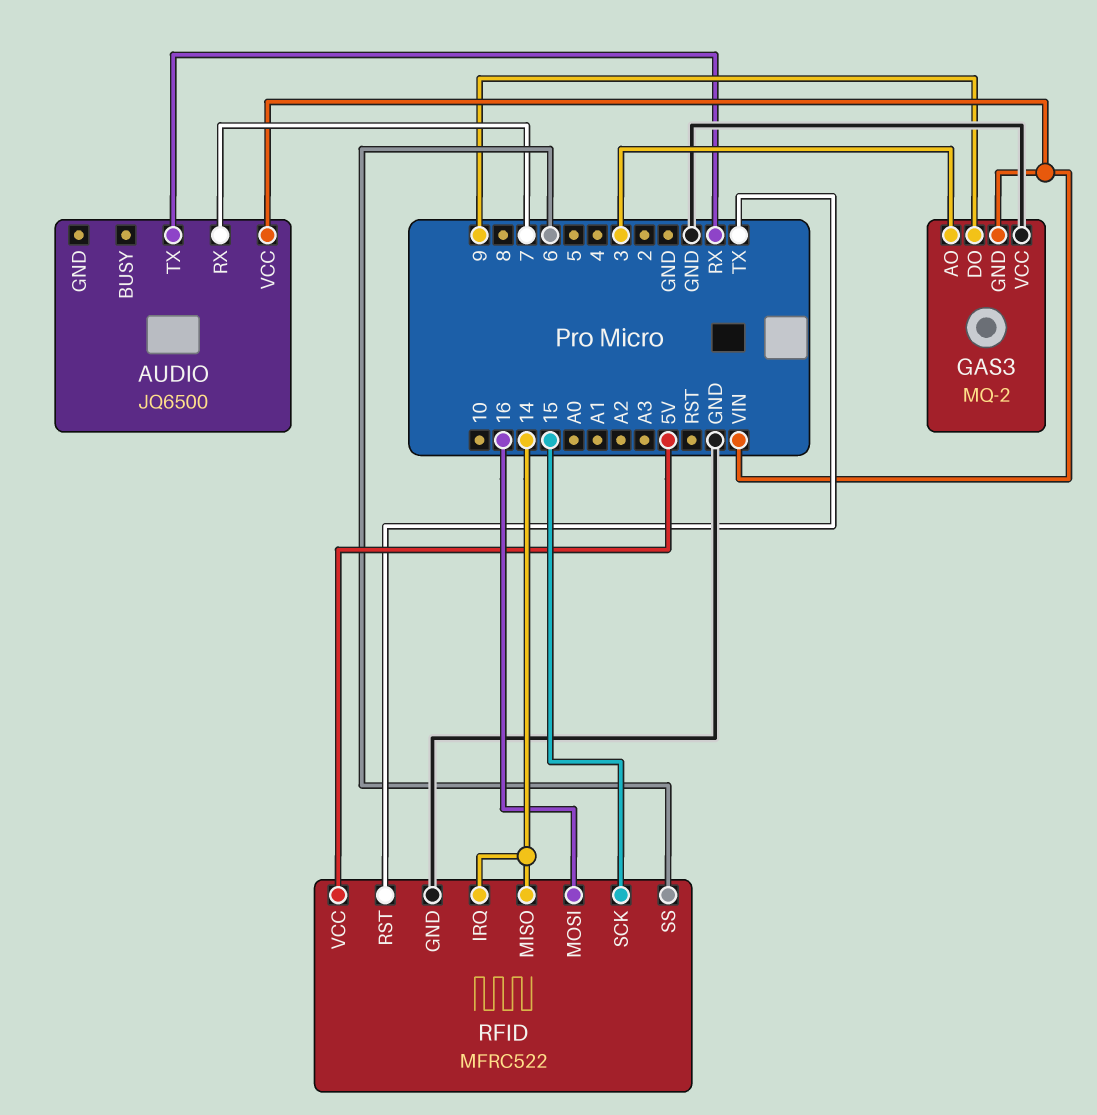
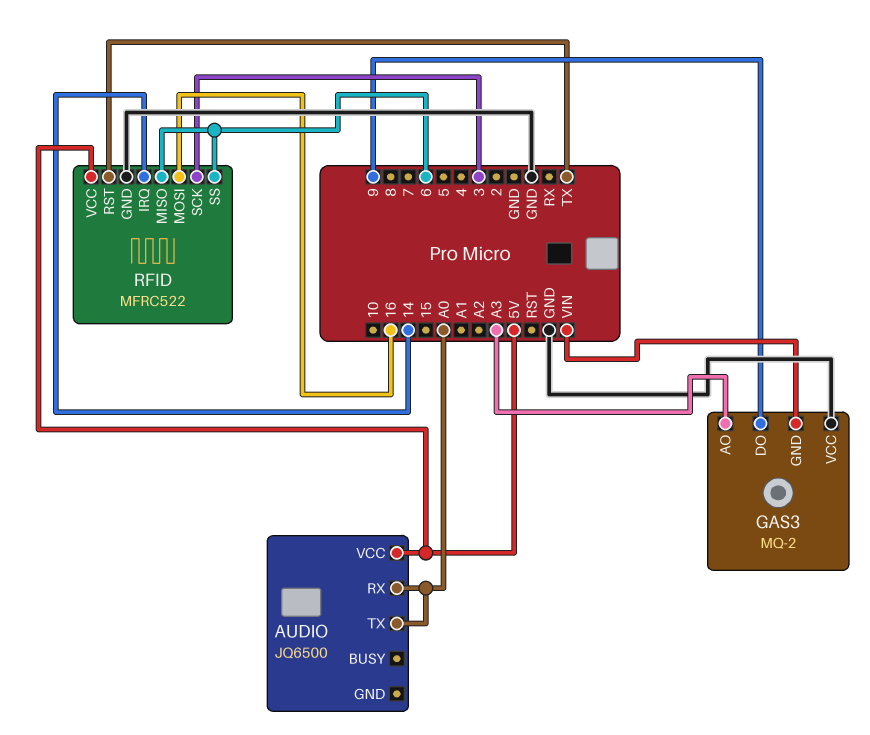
AUDIO pin RX: 7 -> A0
AUDIO pin TX: RX -> A0
AUDIO pin VCC: VIN -> 5V
GAS3 pin AO: 3 -> A3
RFID pin MISO: 14 -> 6
RFID pin SCK: 15 -> 3

